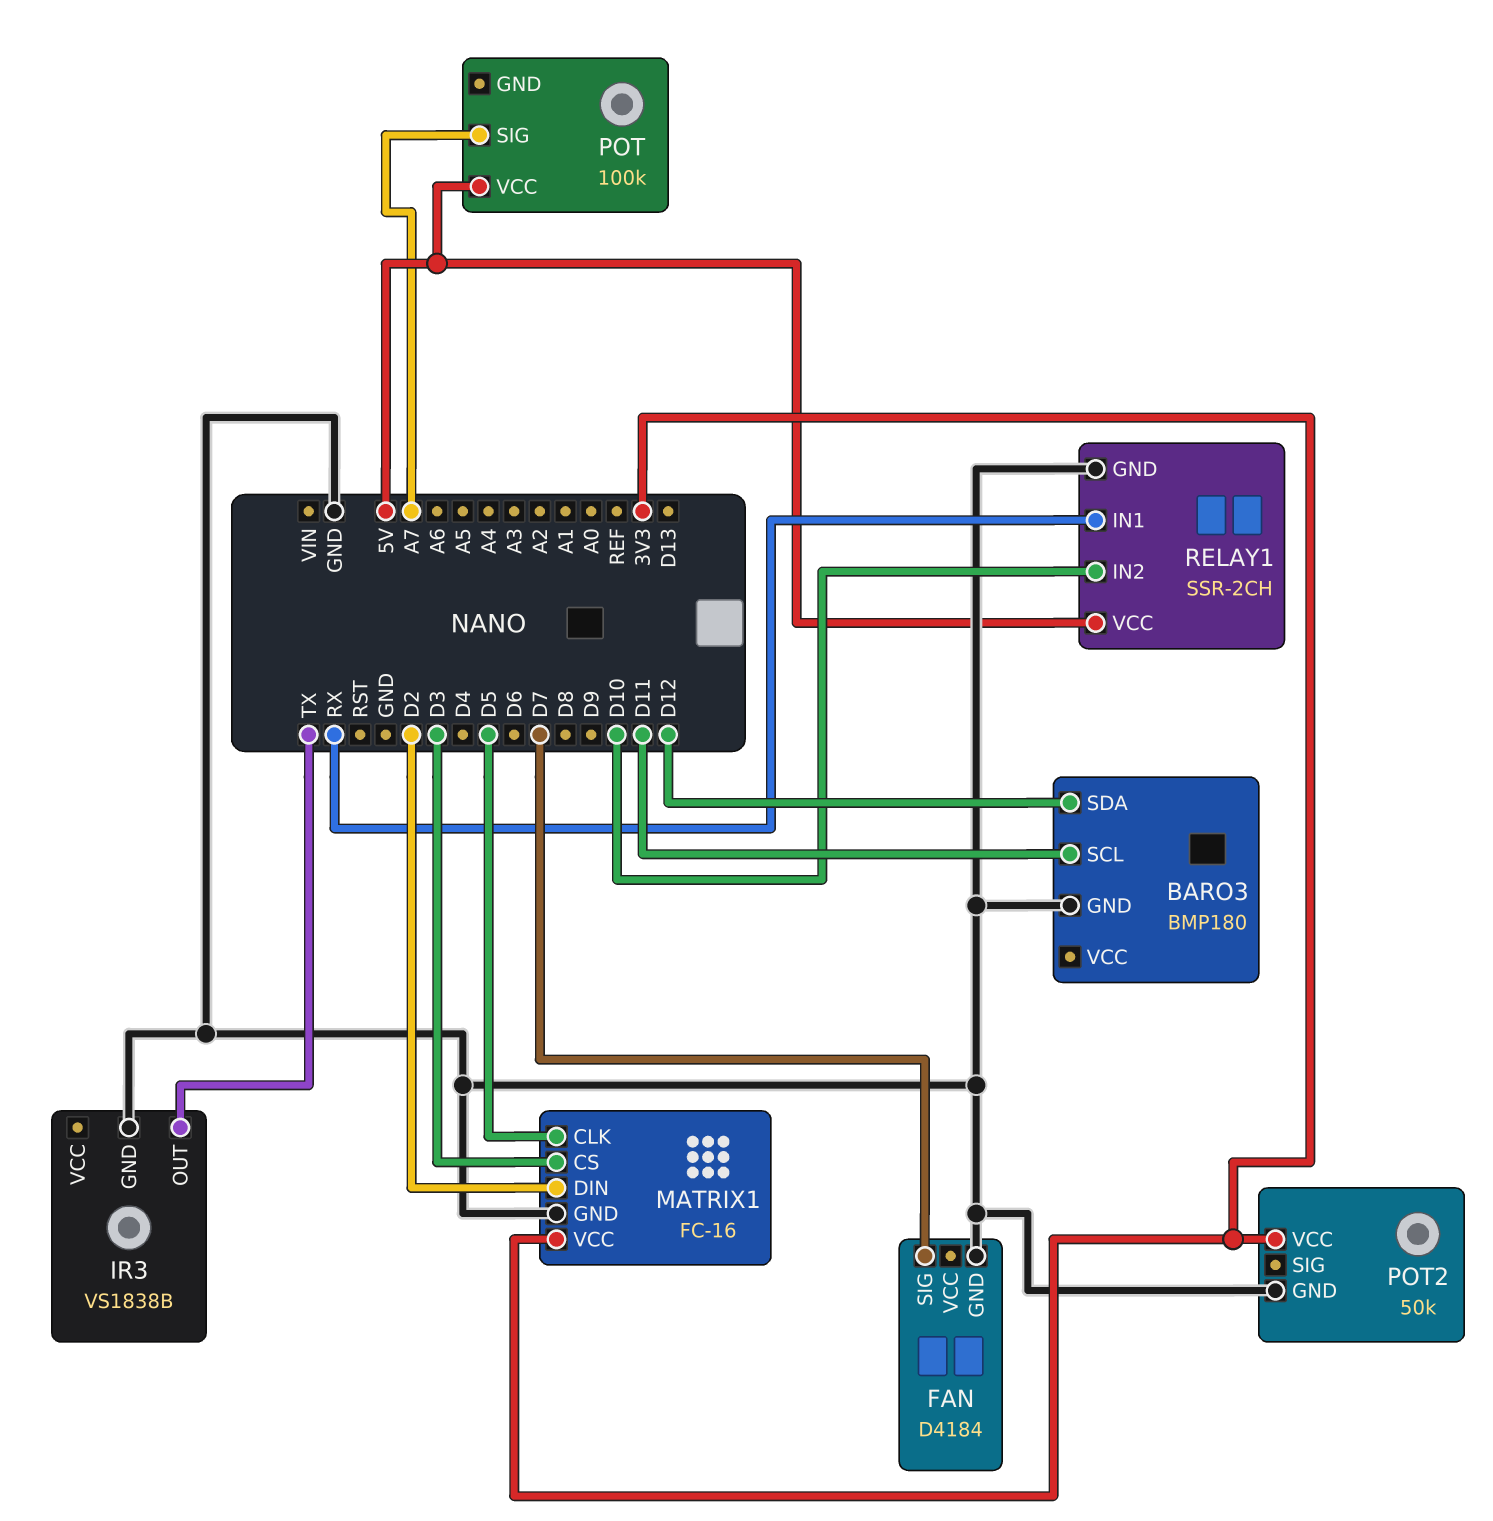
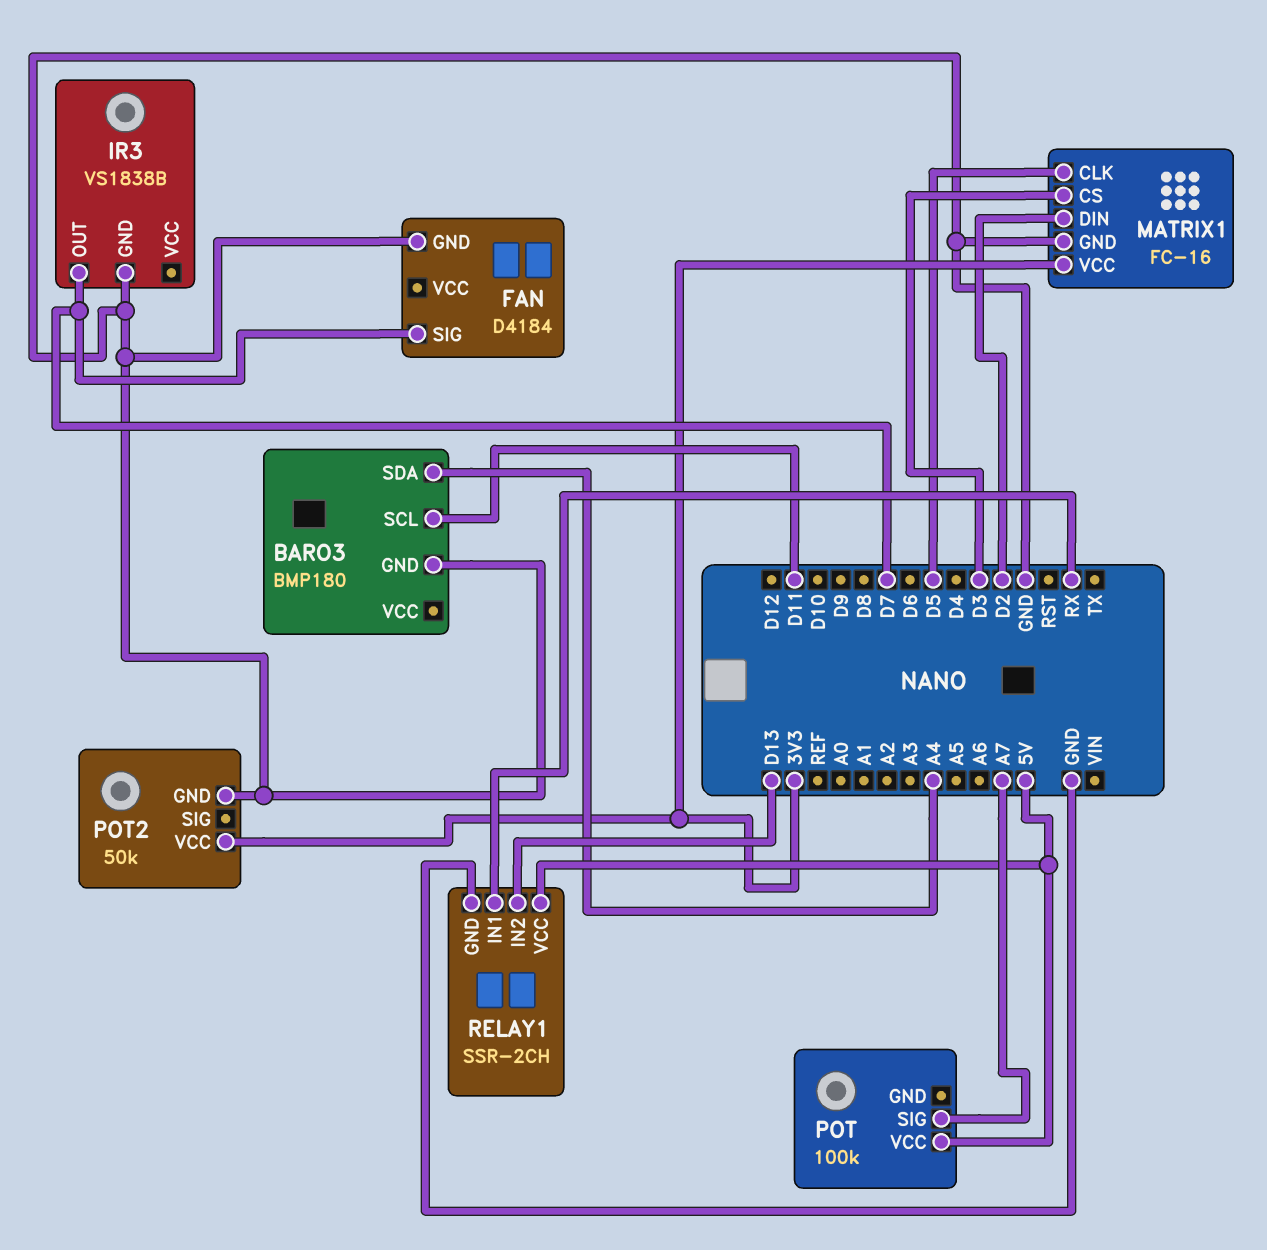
BARO3 pin SDA: D12 -> A4
IR3 pin OUT: TX -> D7
RELAY1 pin IN2: D10 -> D13

